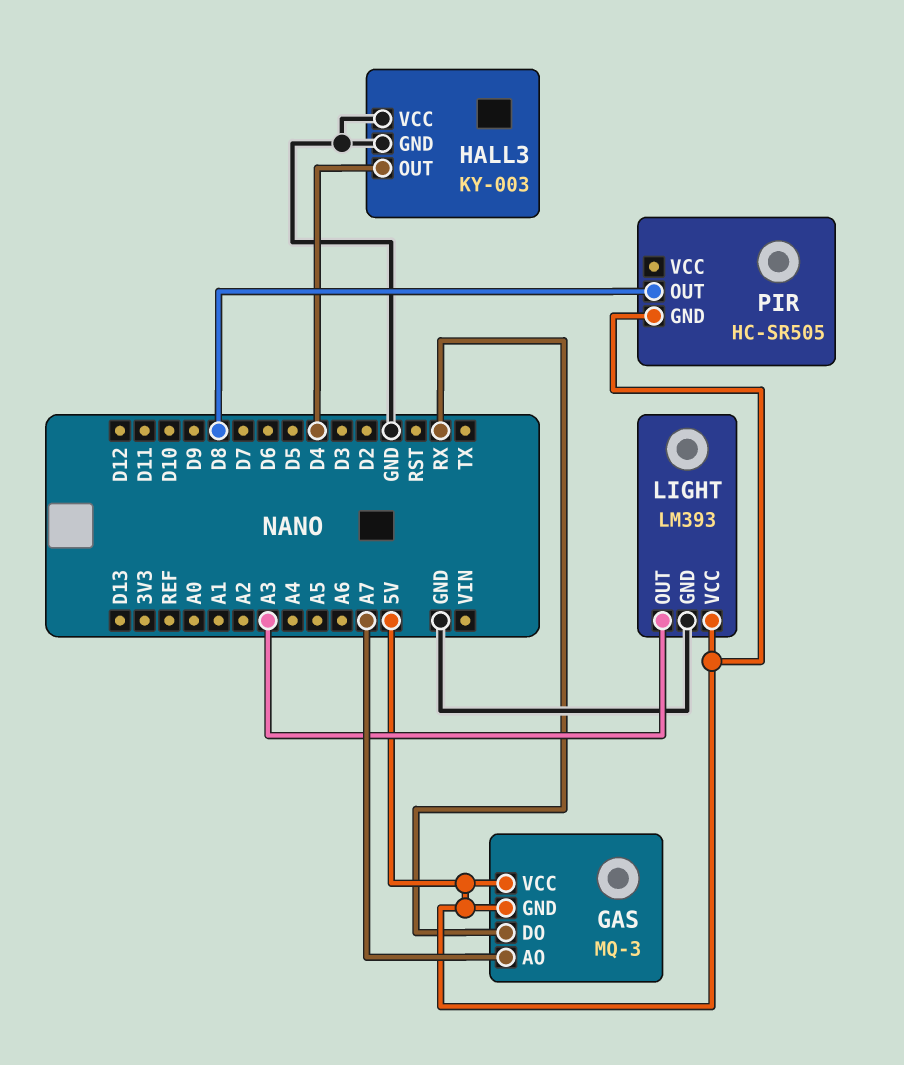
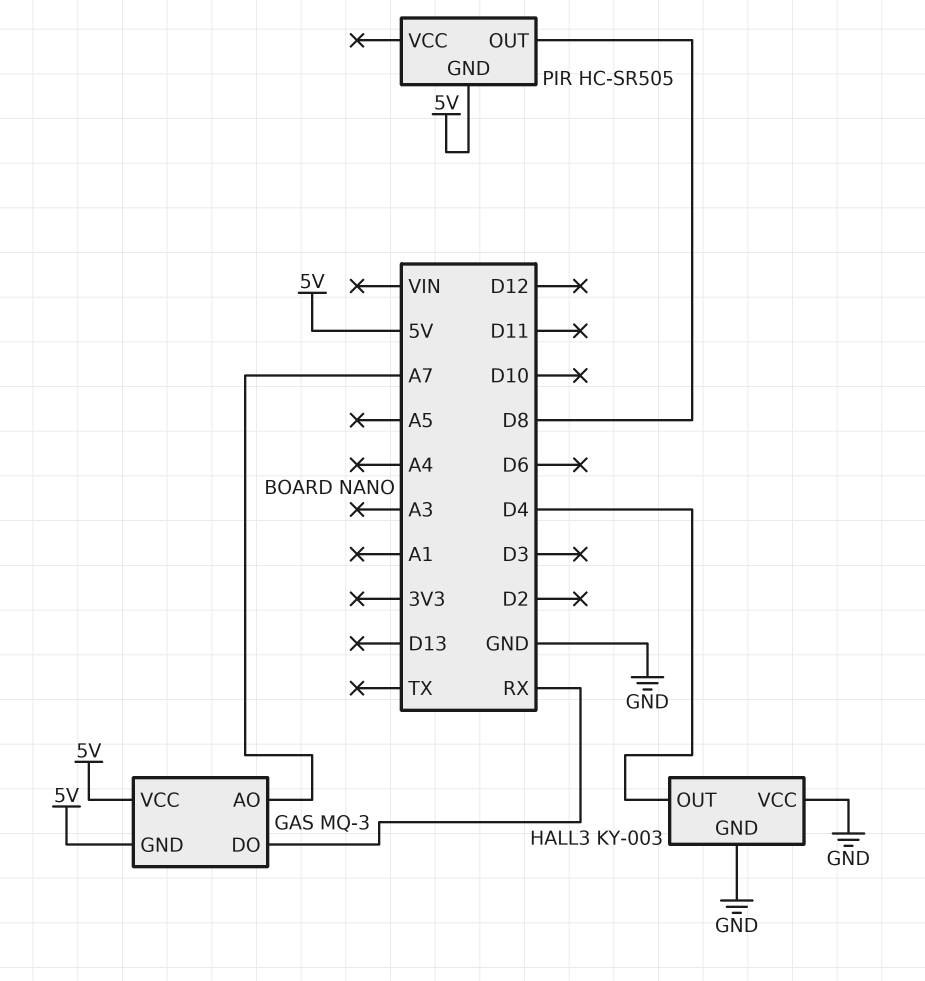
LIGHT: LM393 -> none
LIGHT pin GND: GND -> none
LIGHT pin OUT: A3 -> none
LIGHT pin VCC: 5V -> none

